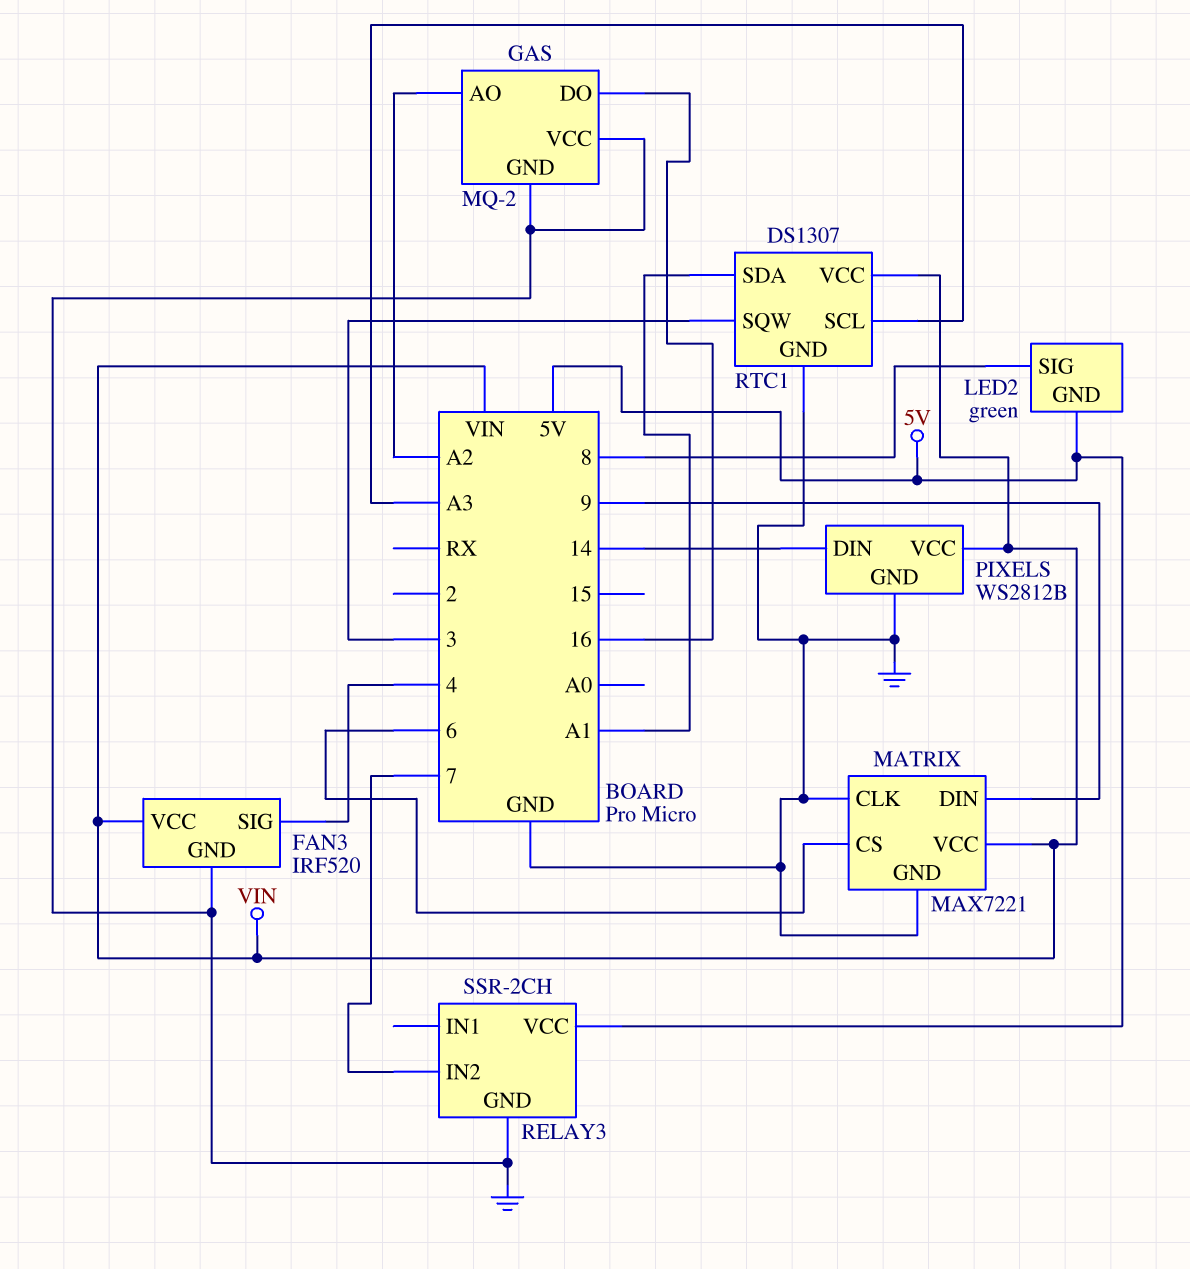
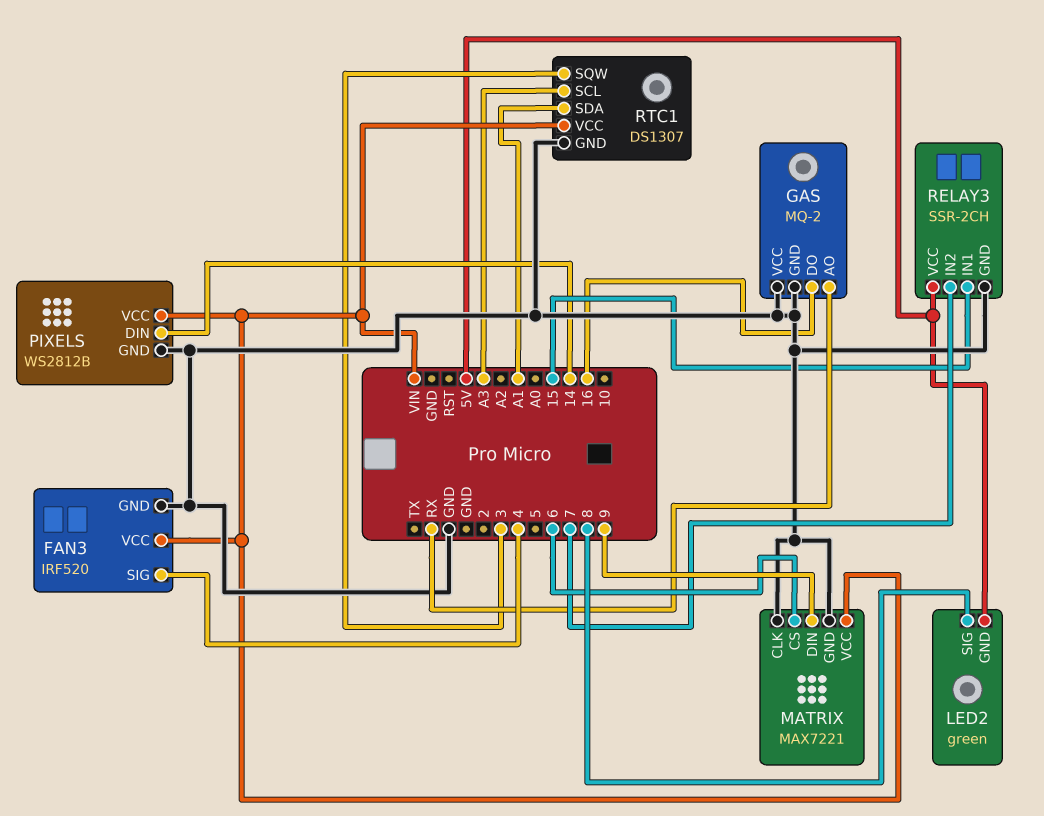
GAS pin AO: A2 -> RX
RELAY3 pin IN1: none -> 15

